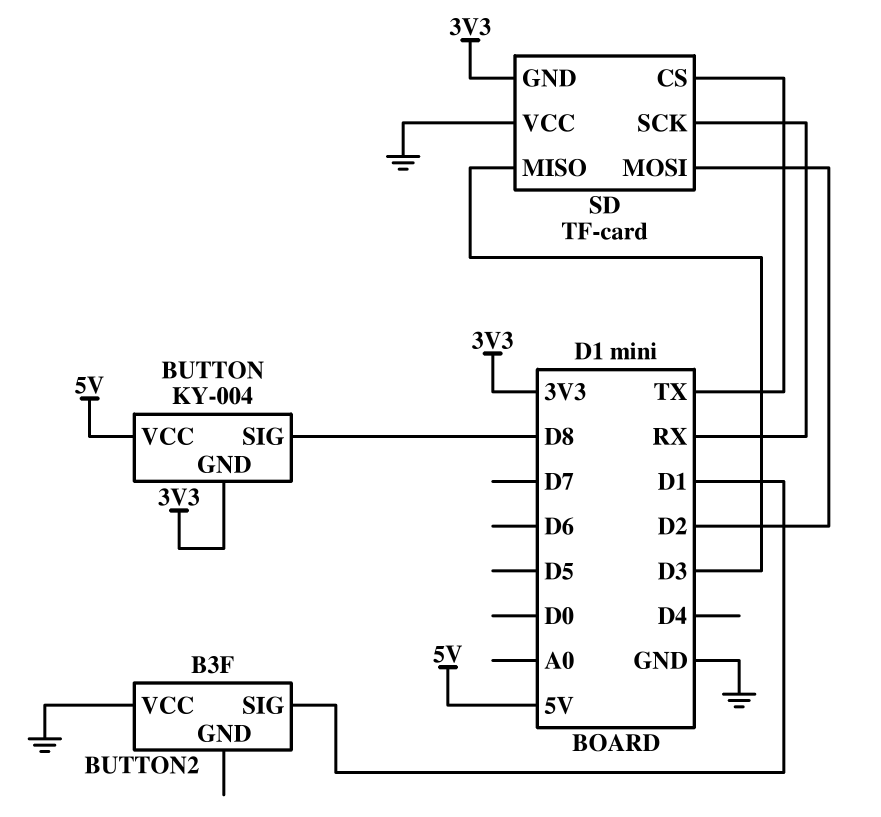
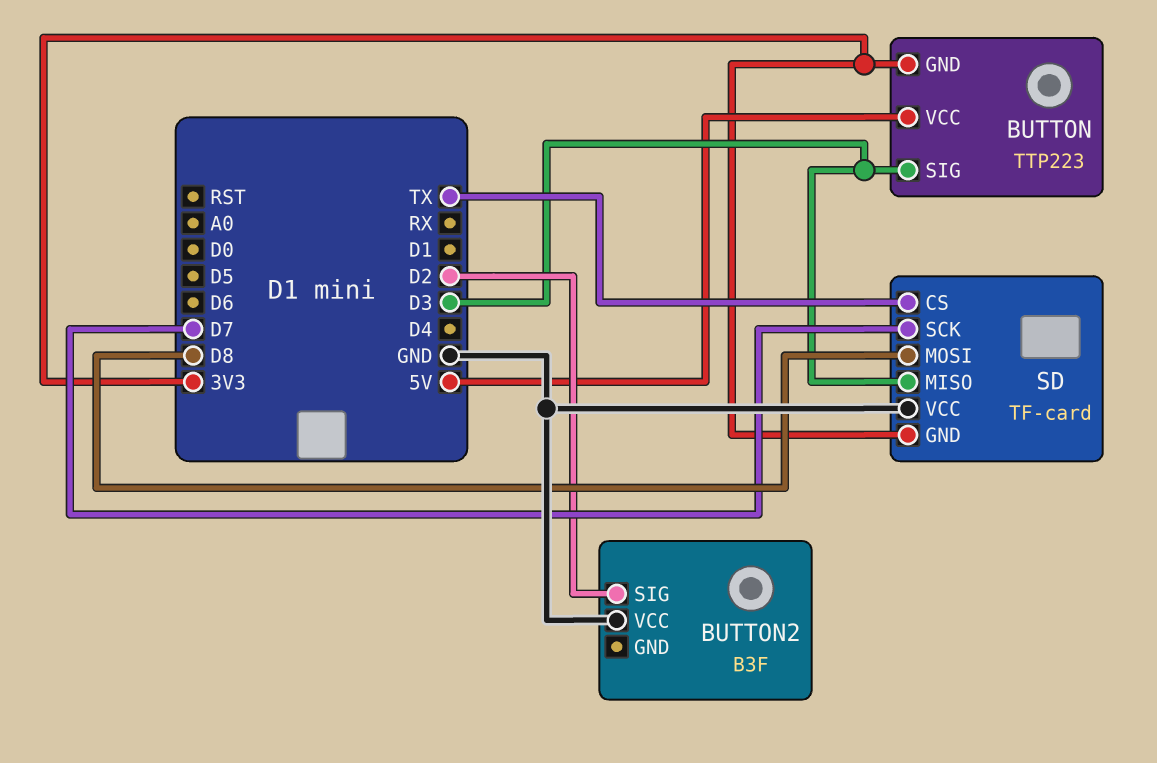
BUTTON: KY-004 -> TTP223
BUTTON pin SIG: D8 -> D3
BUTTON2 pin SIG: D1 -> D2
SD pin MOSI: D2 -> D8
SD pin SCK: RX -> D7

